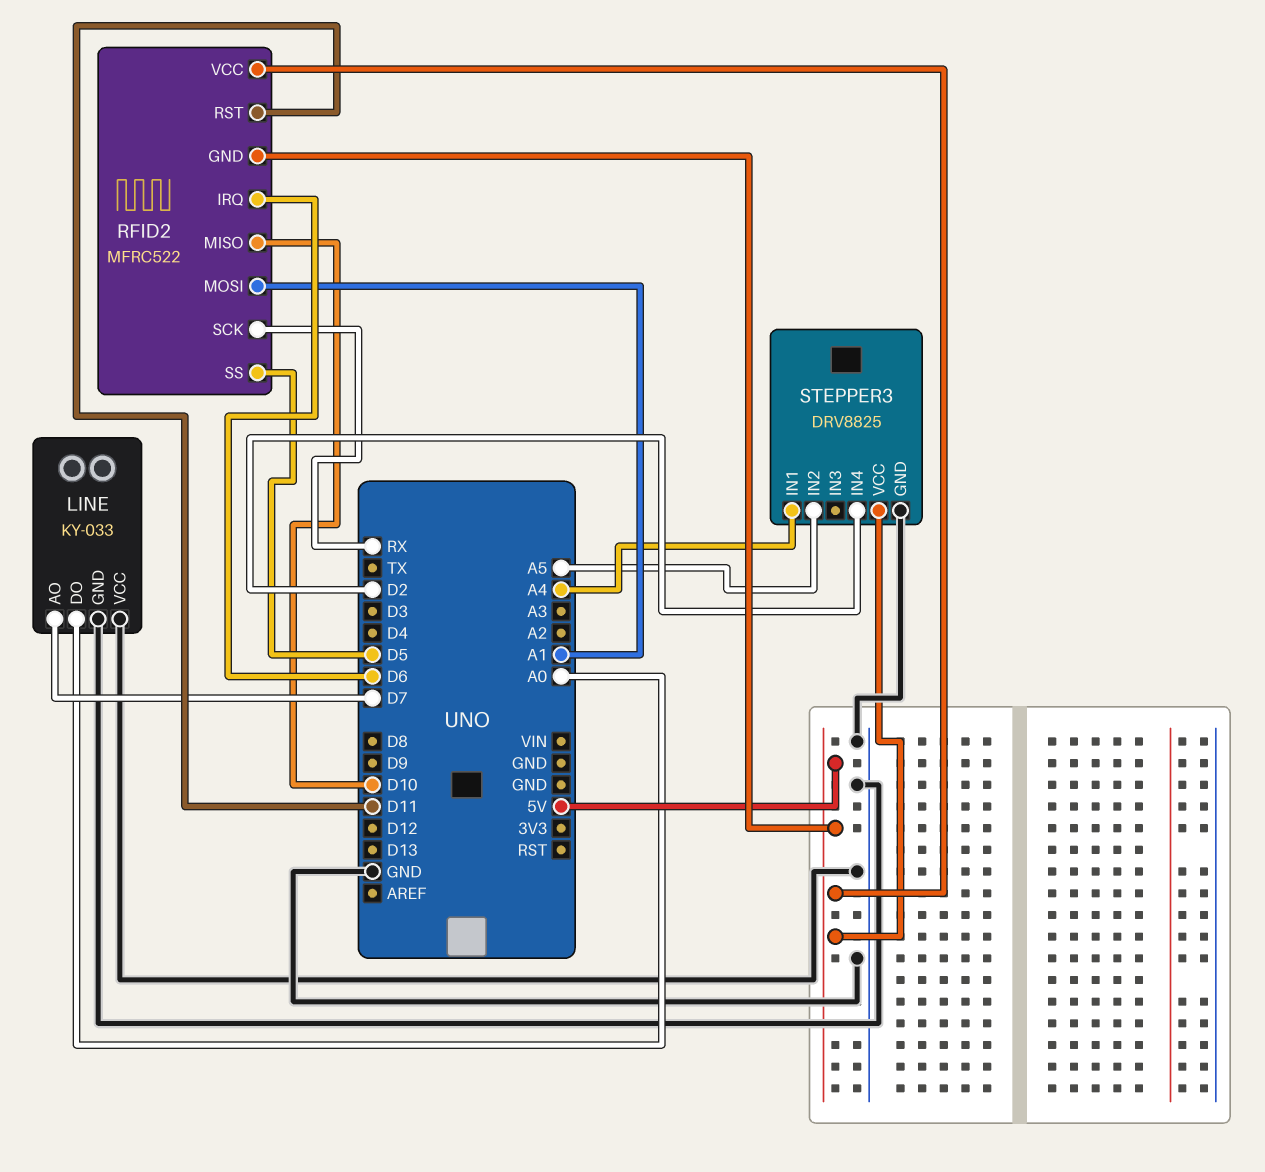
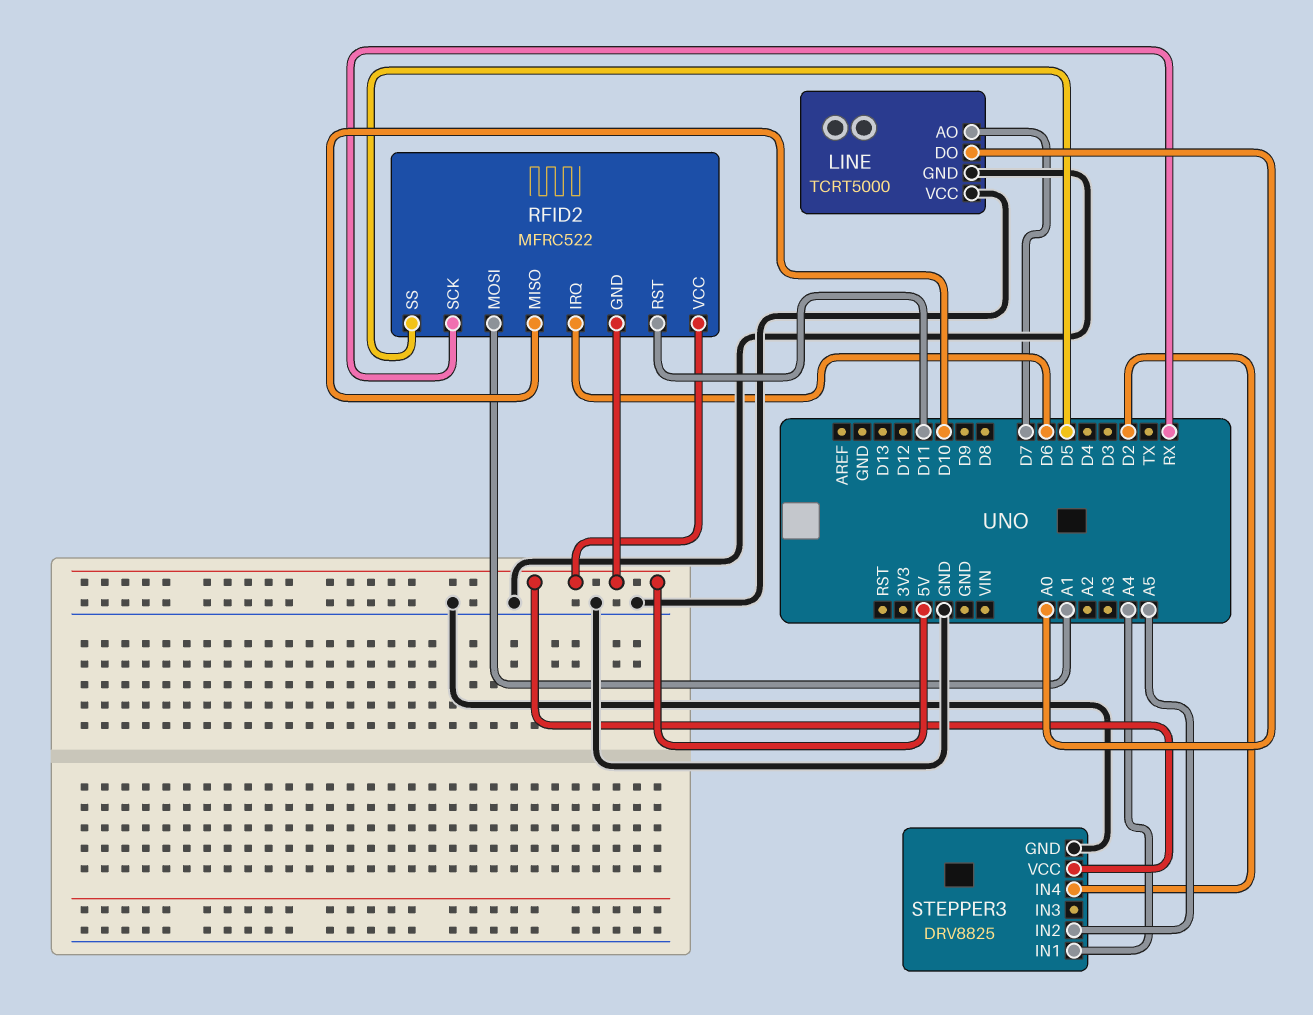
LINE: KY-033 -> TCRT5000

